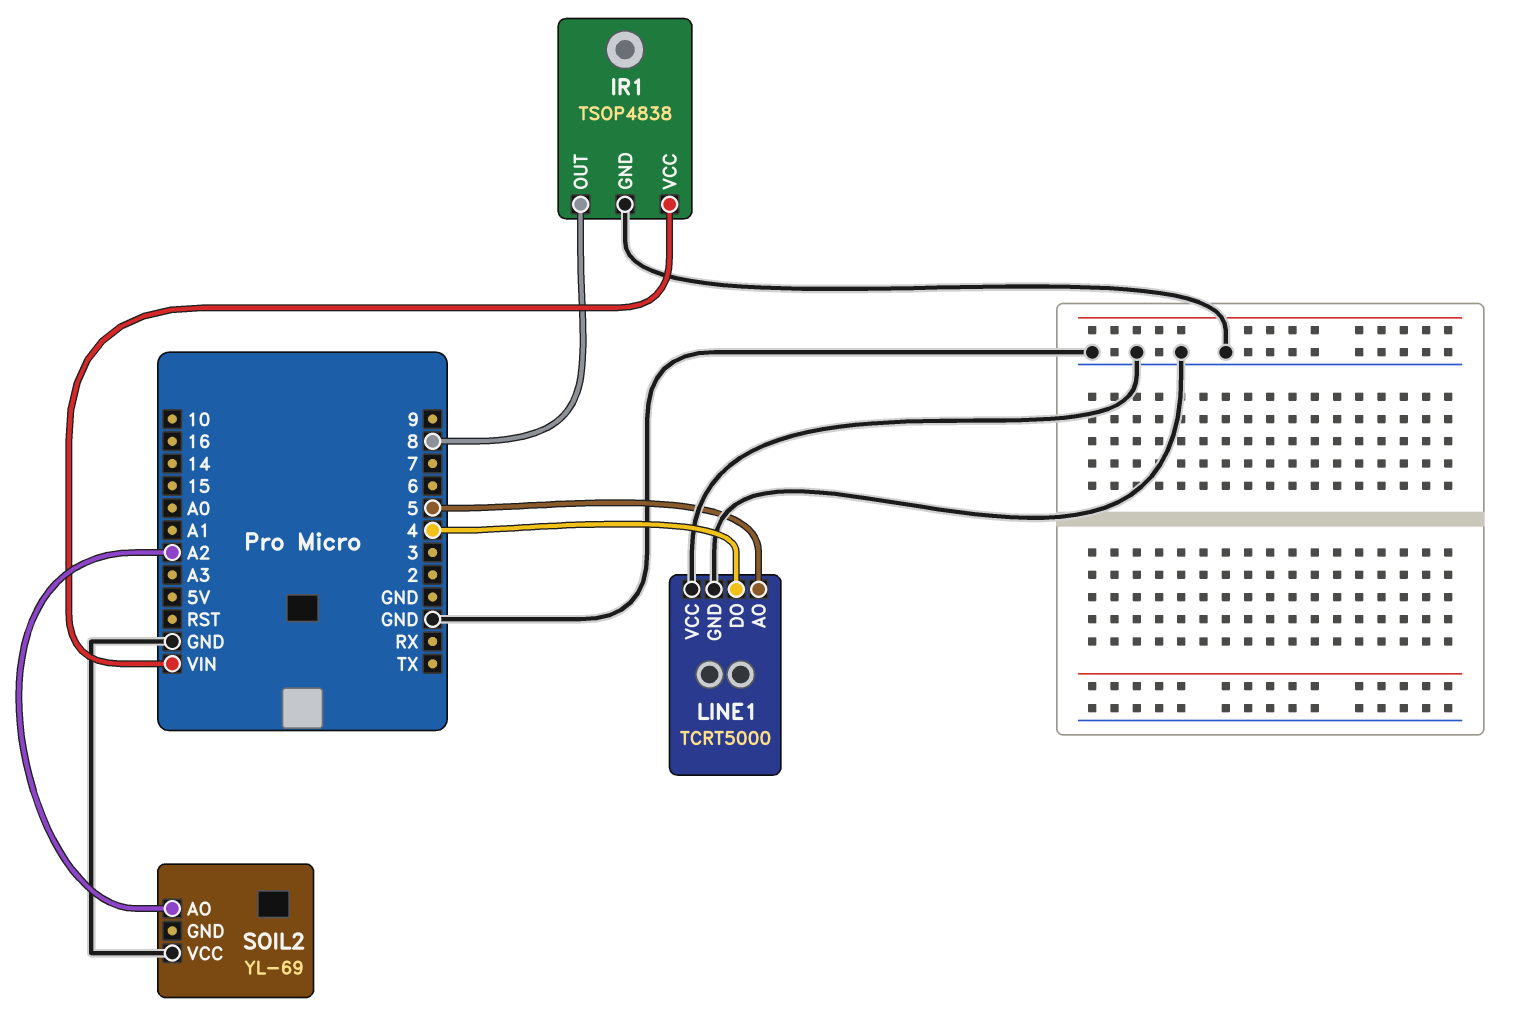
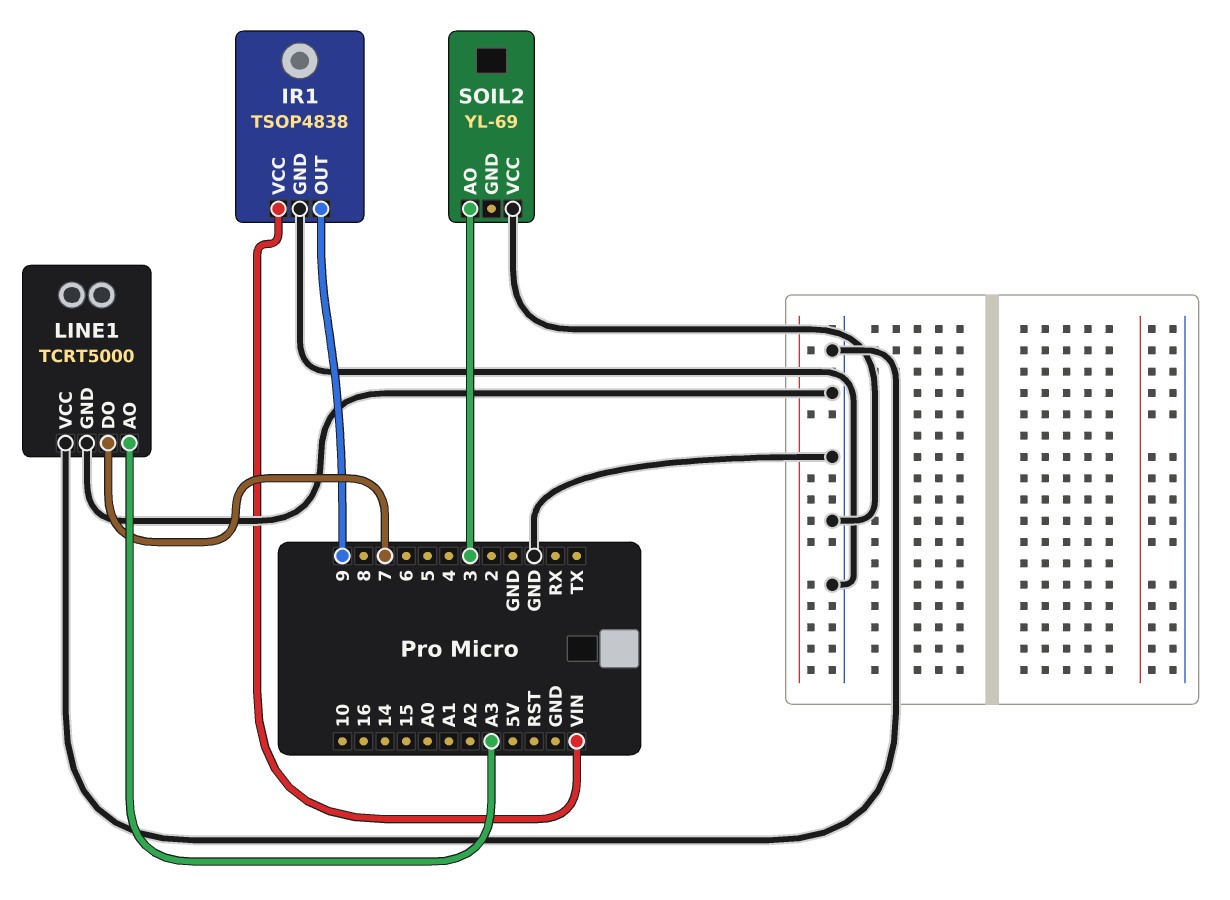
IR1 pin OUT: 8 -> 9
LINE1 pin AO: 5 -> A3
LINE1 pin DO: 4 -> 7
SOIL2 pin AO: A2 -> 3

